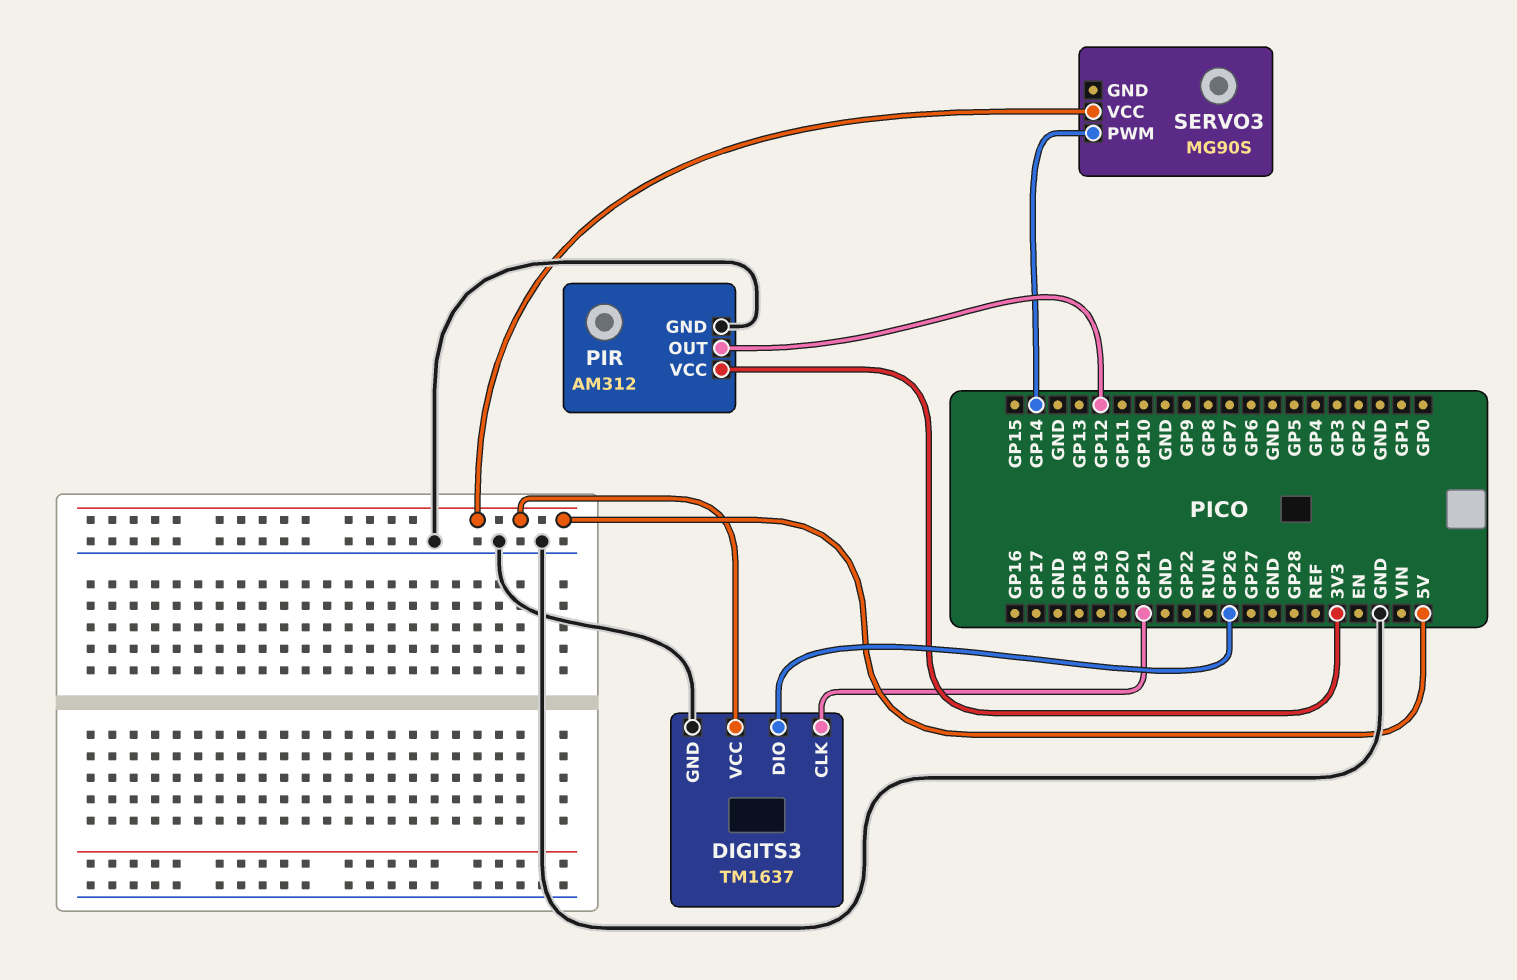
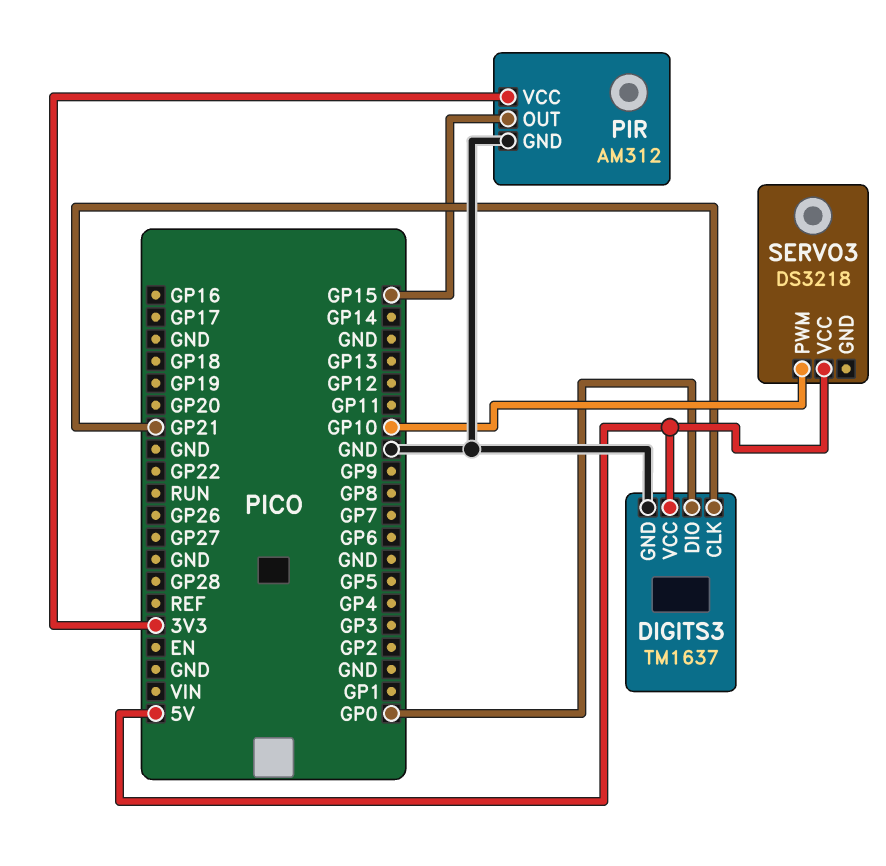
DIGITS3 pin DIO: GP26 -> GP0
PIR pin OUT: GP12 -> GP15
SERVO3: MG90S -> DS3218
SERVO3 pin PWM: GP14 -> GP10

